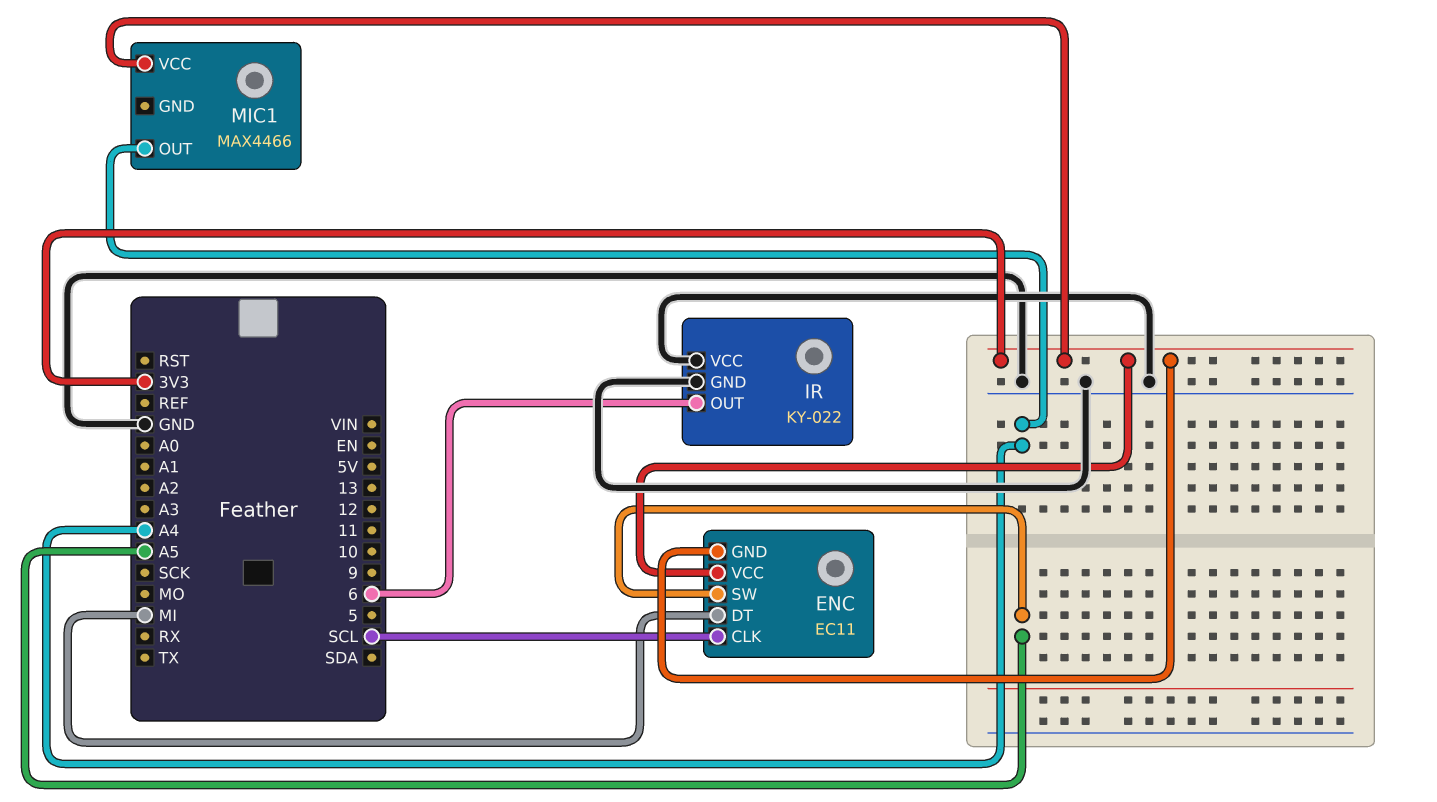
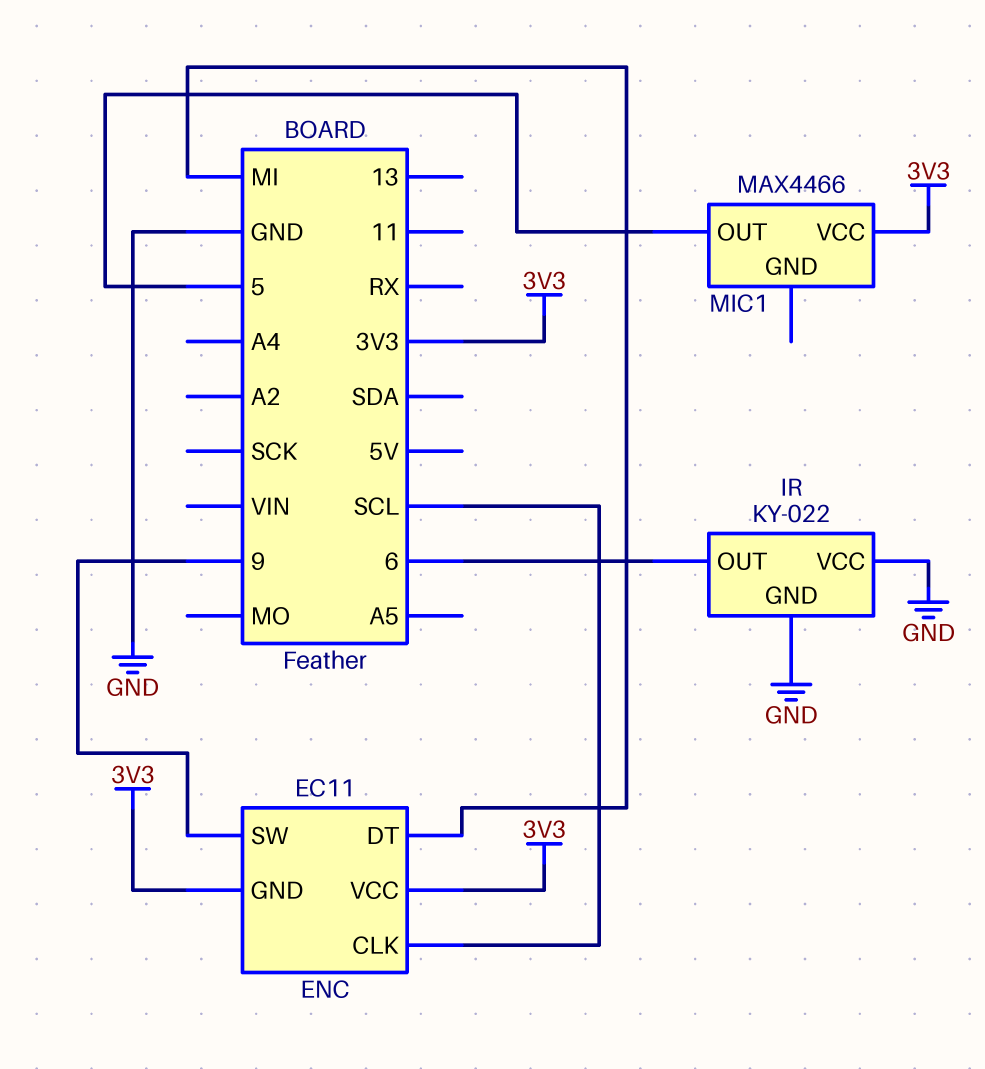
ENC pin SW: A5 -> 9
MIC1 pin OUT: A4 -> 5

